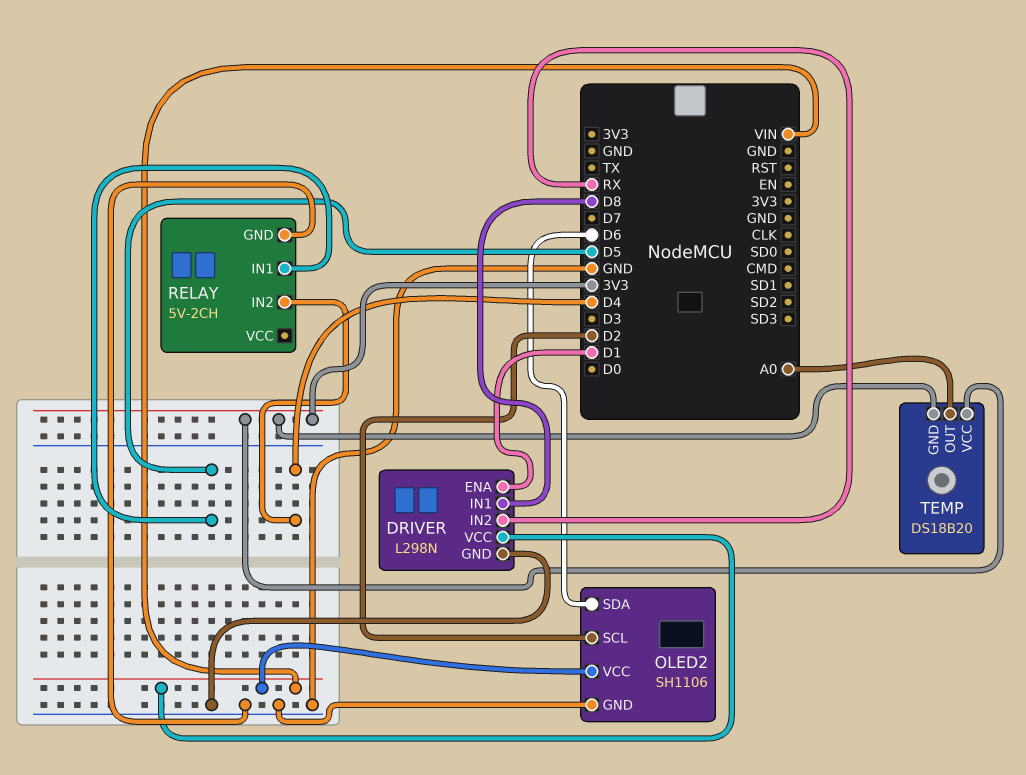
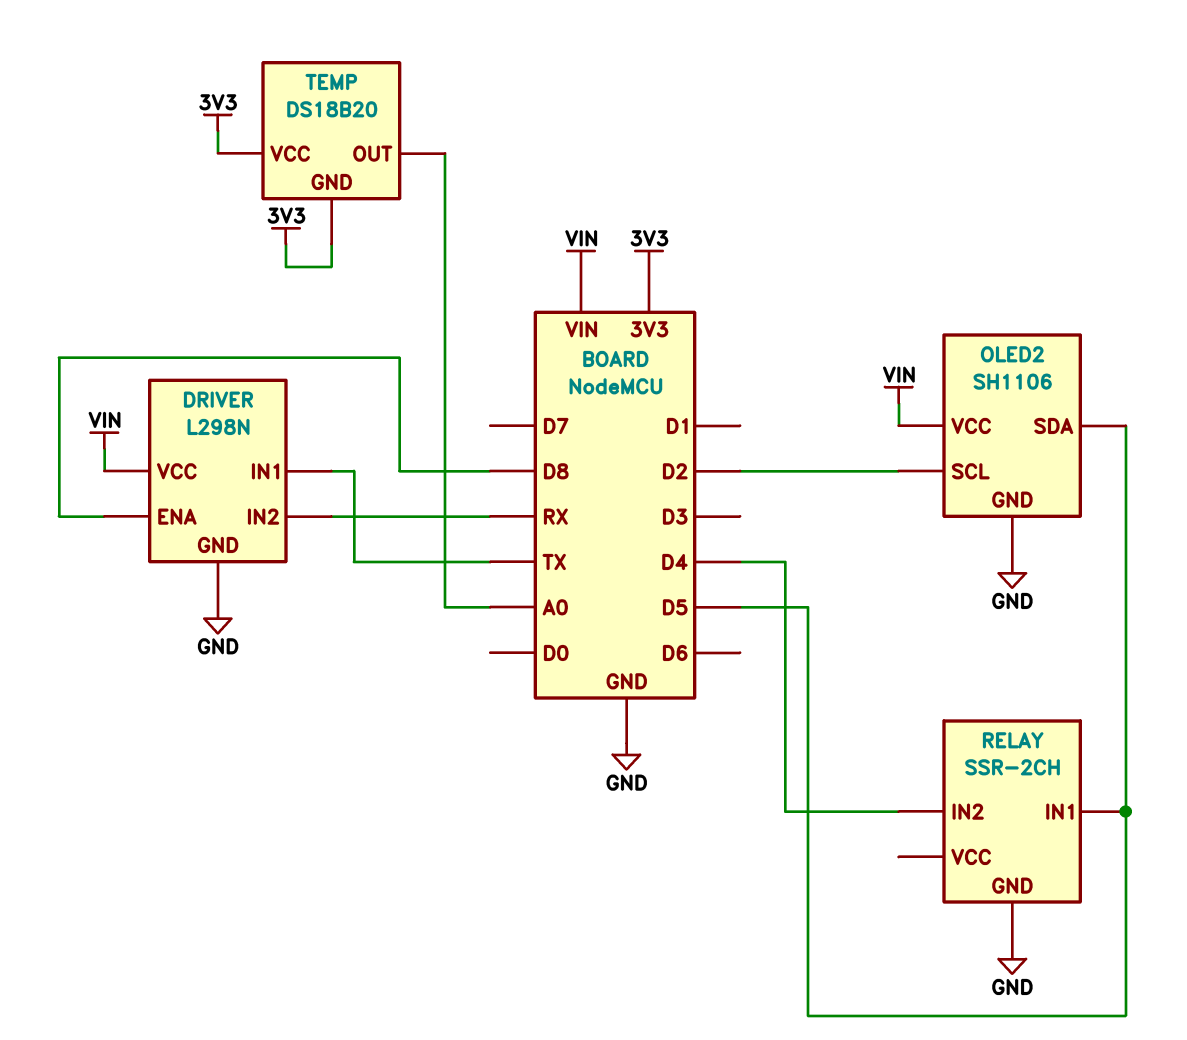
DRIVER pin ENA: D1 -> D8
DRIVER pin IN1: D8 -> TX
OLED2 pin SDA: D6 -> D5
RELAY: 5V-2CH -> SSR-2CH

